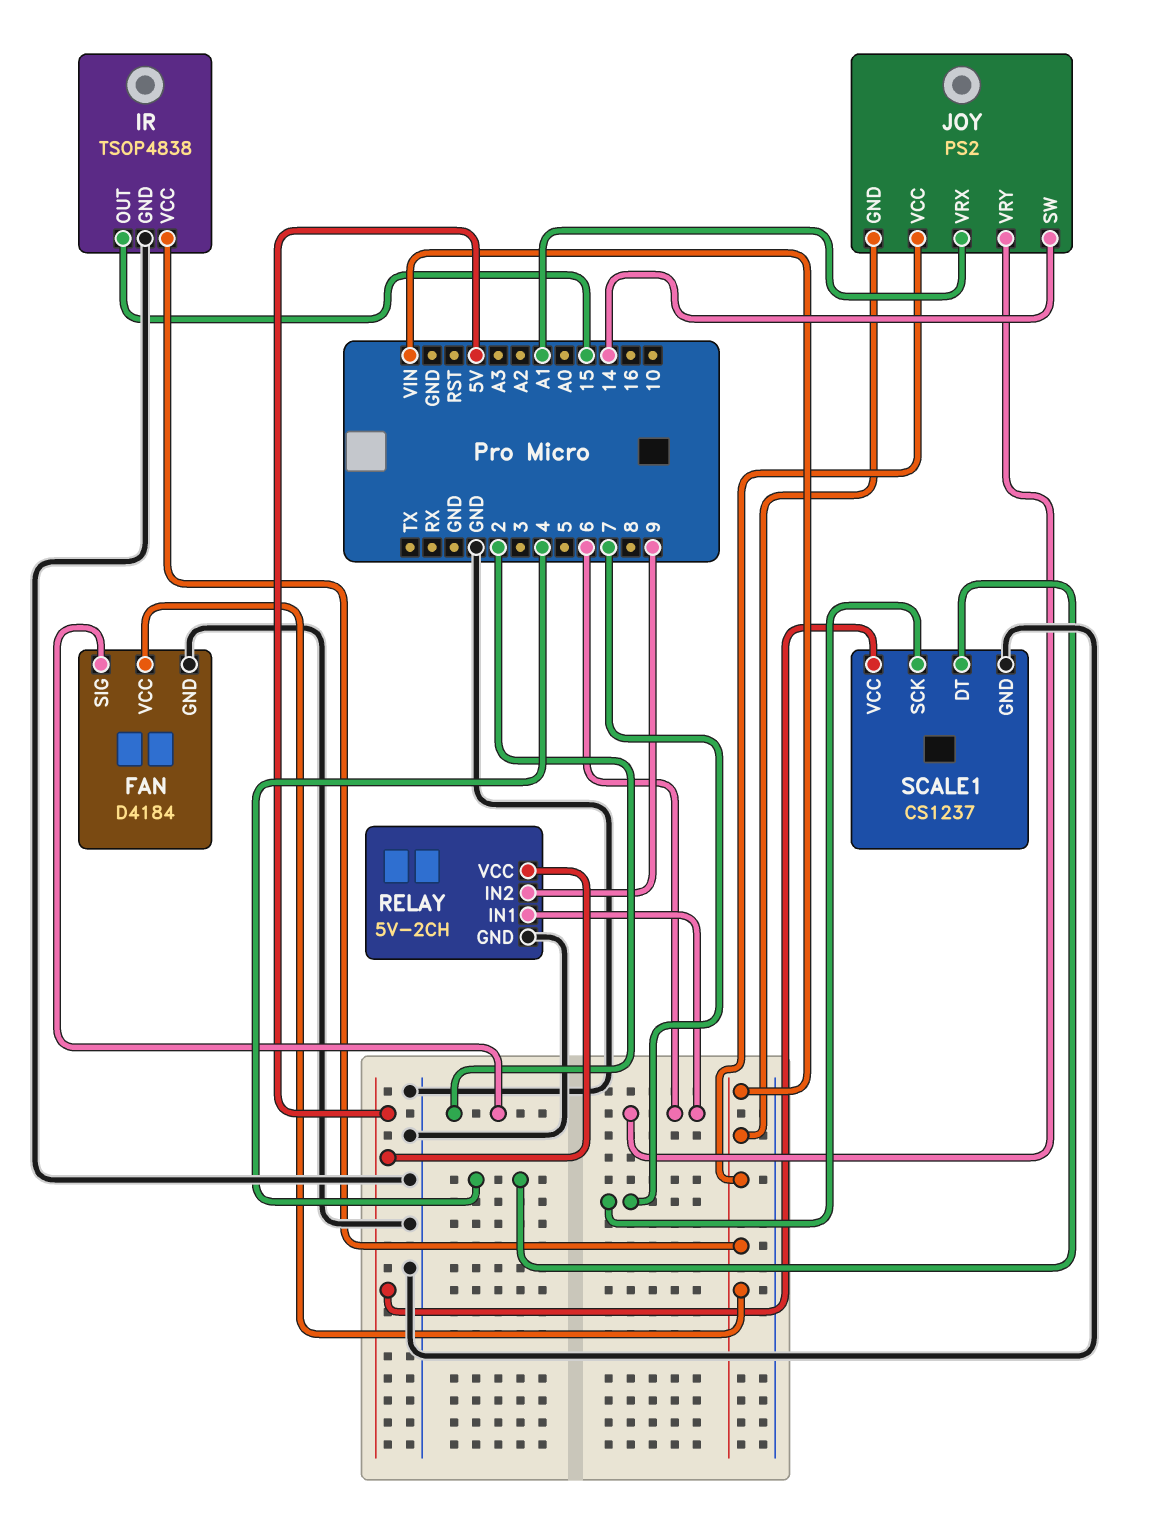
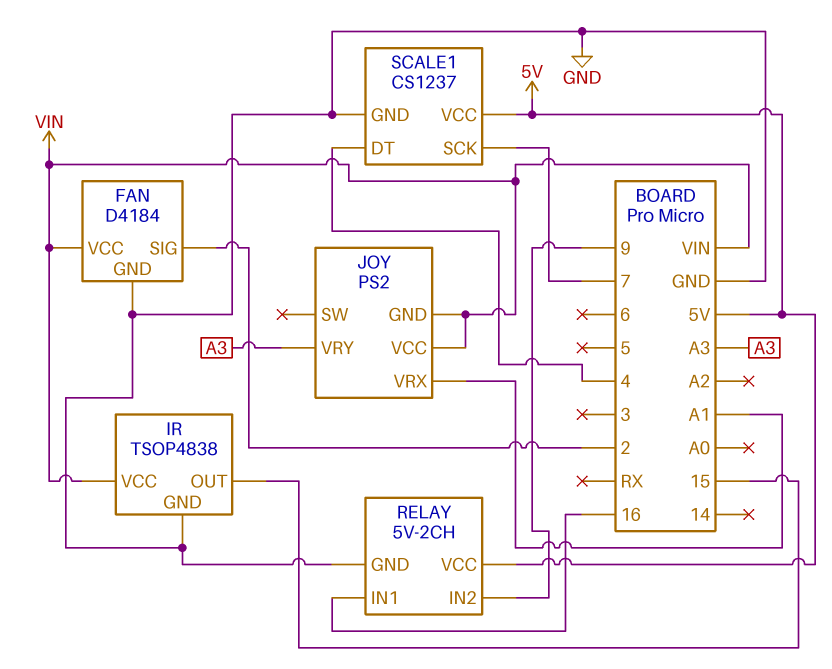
JOY pin SW: 14 -> none
JOY pin VRY: 6 -> A3
RELAY pin IN1: 6 -> 16

